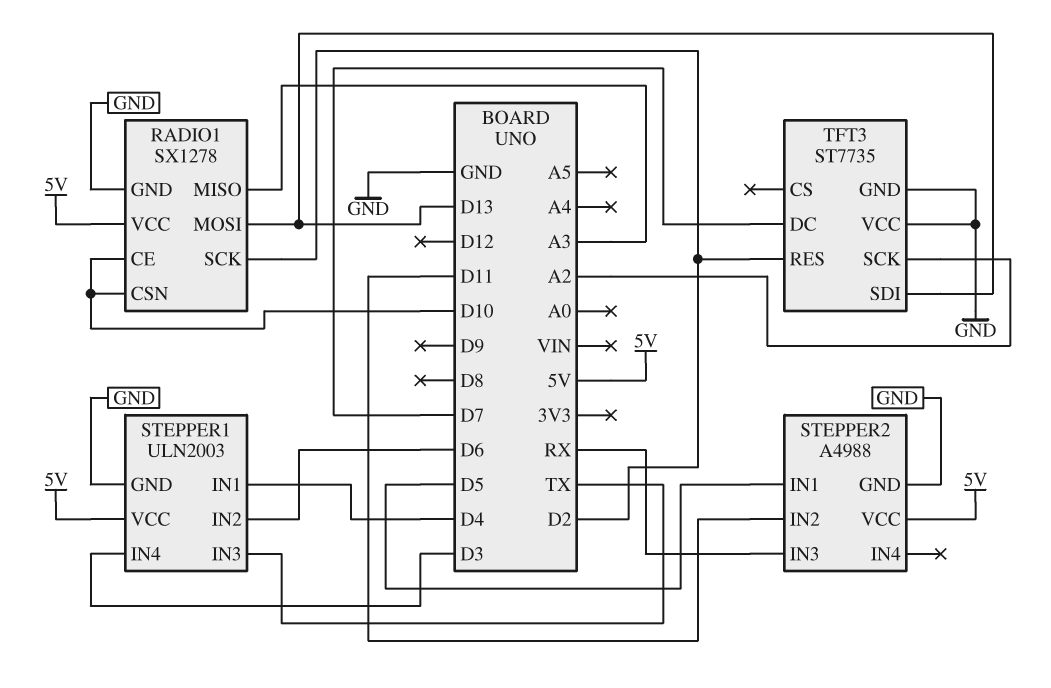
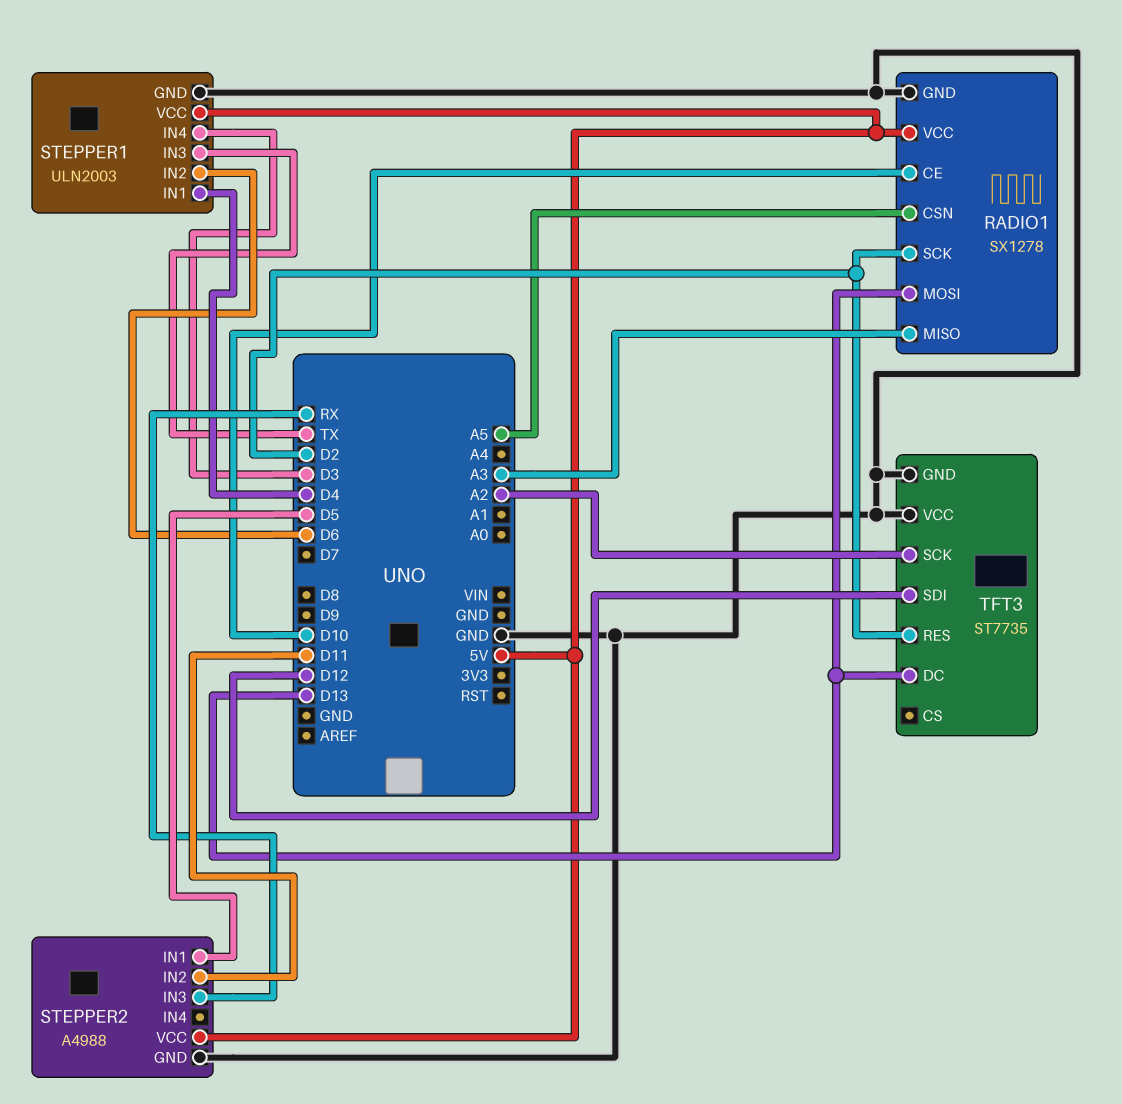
RADIO1 pin CSN: D10 -> A5
TFT3 pin DC: D7 -> D13
TFT3 pin SDI: D13 -> D12

